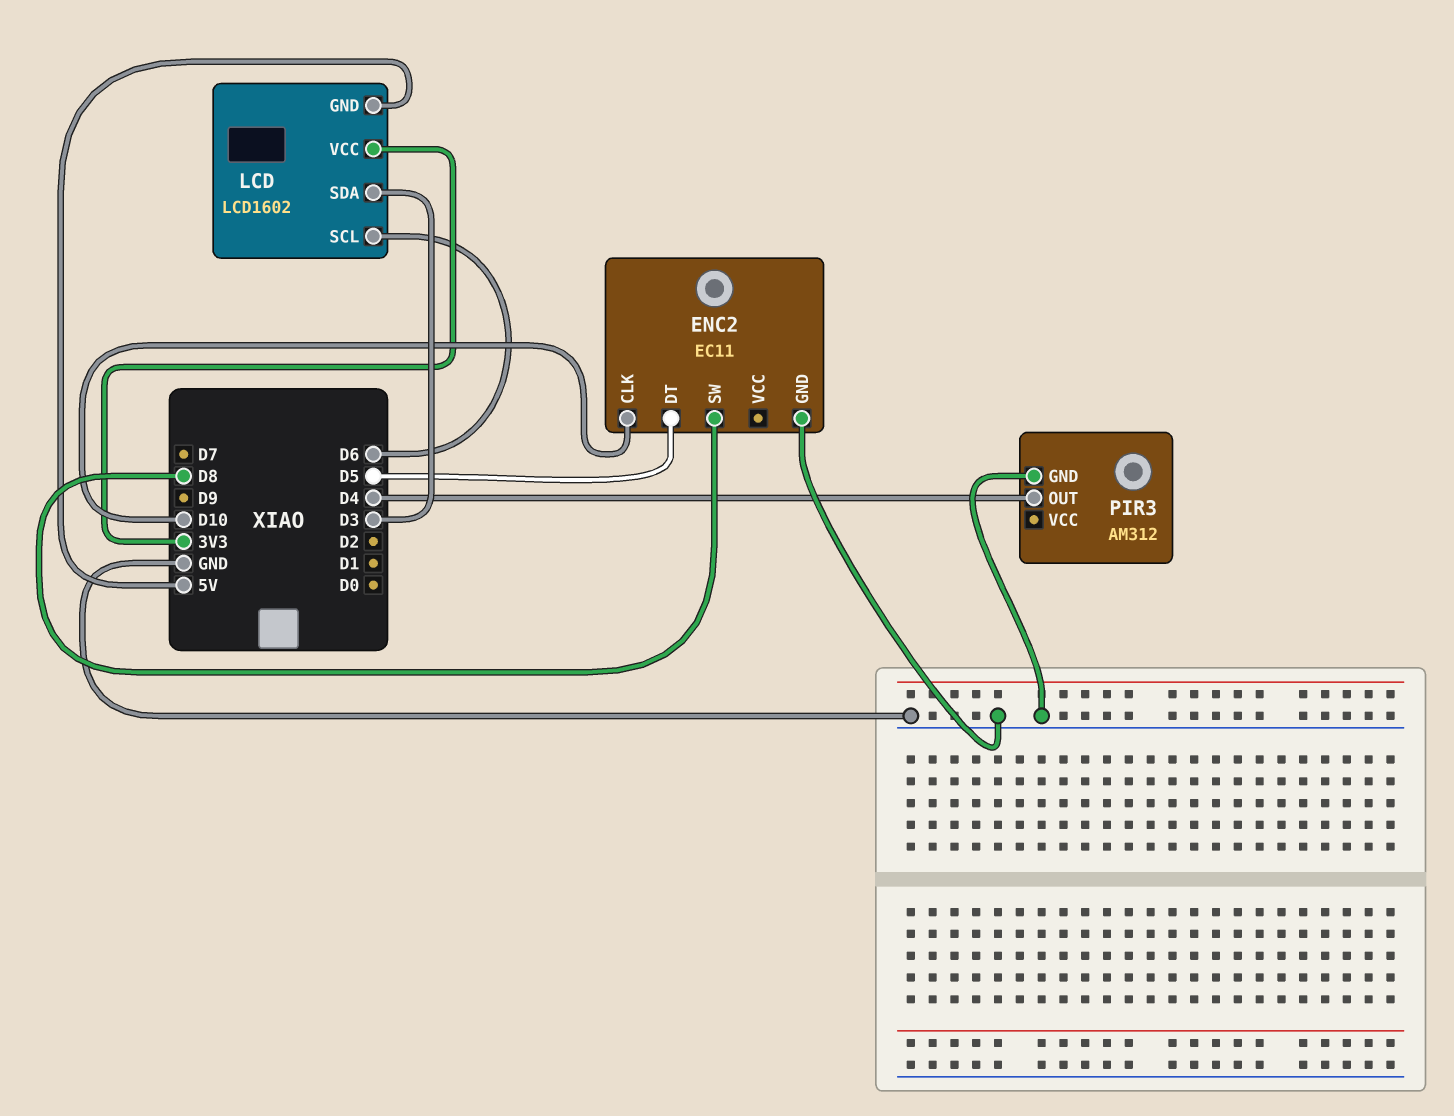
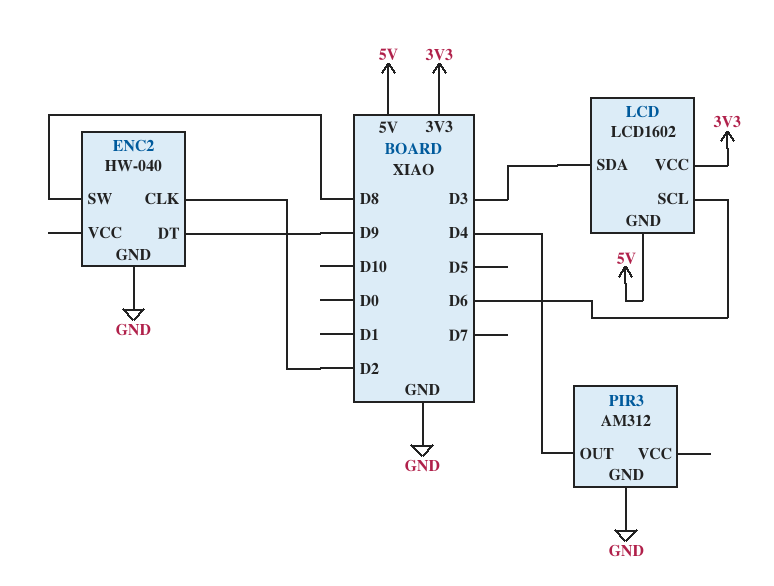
ENC2: EC11 -> HW-040
ENC2 pin CLK: D10 -> D2
ENC2 pin DT: D5 -> D9

